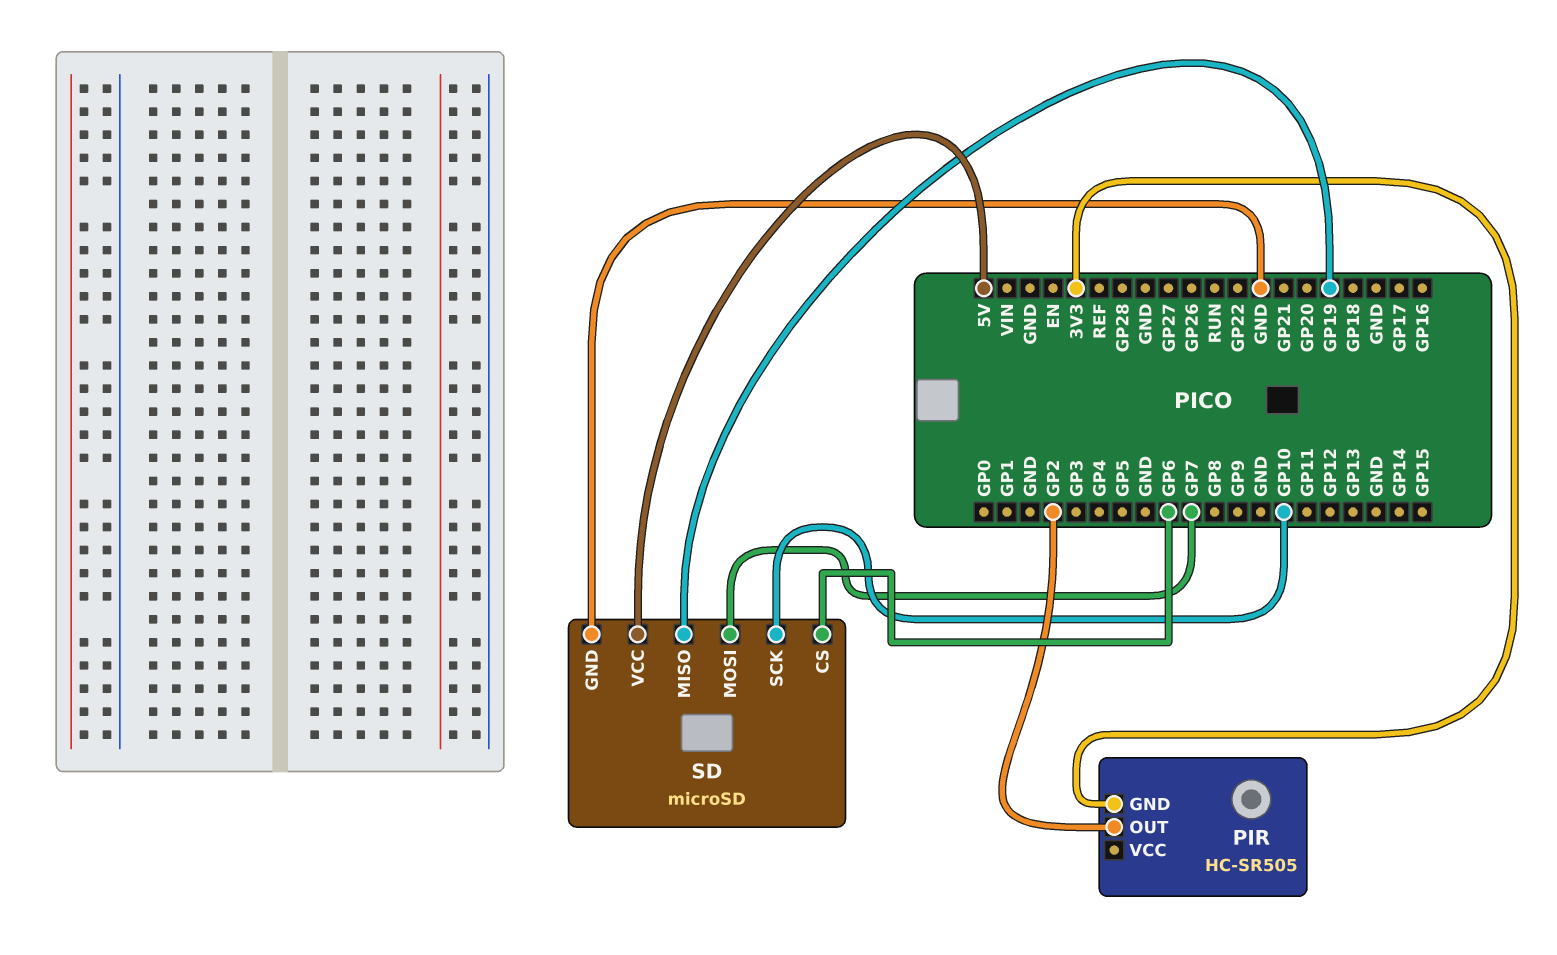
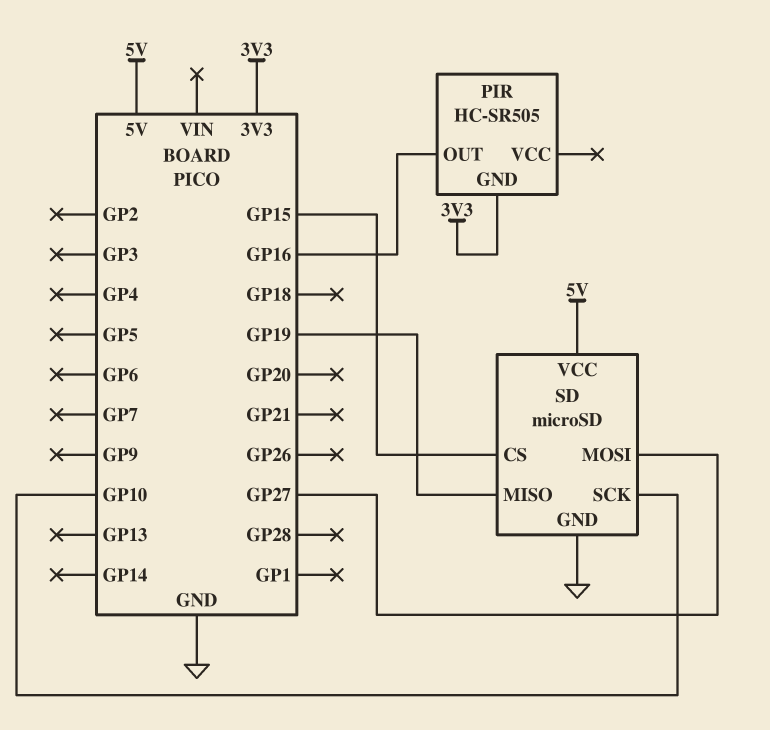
PIR pin OUT: GP2 -> GP16
SD pin CS: GP6 -> GP15
SD pin MOSI: GP7 -> GP27

